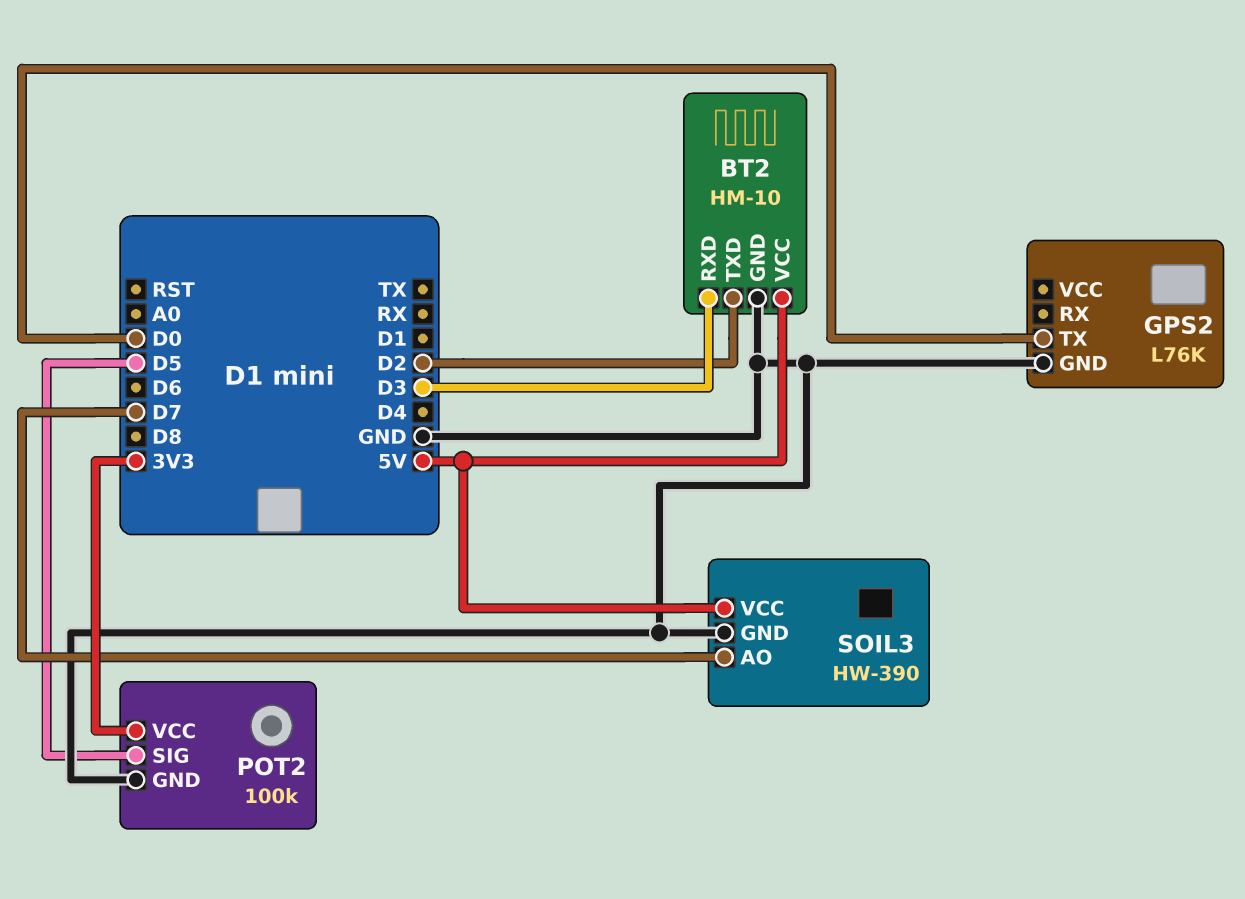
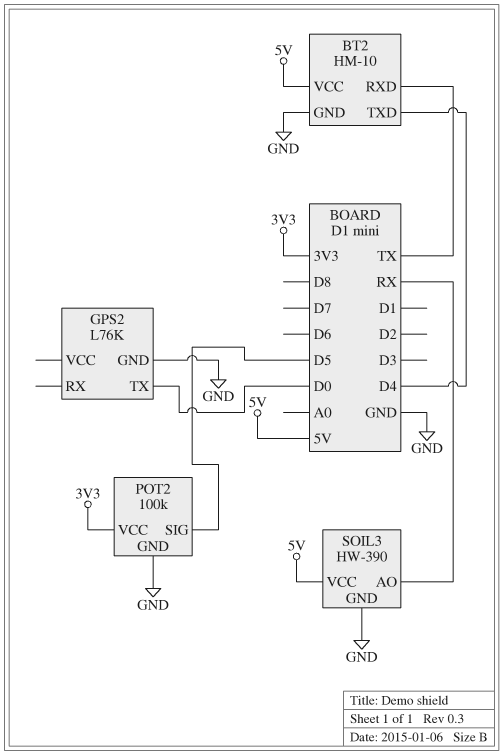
BT2 pin RXD: D3 -> TX
BT2 pin TXD: D2 -> D4
SOIL3 pin AO: D7 -> RX

